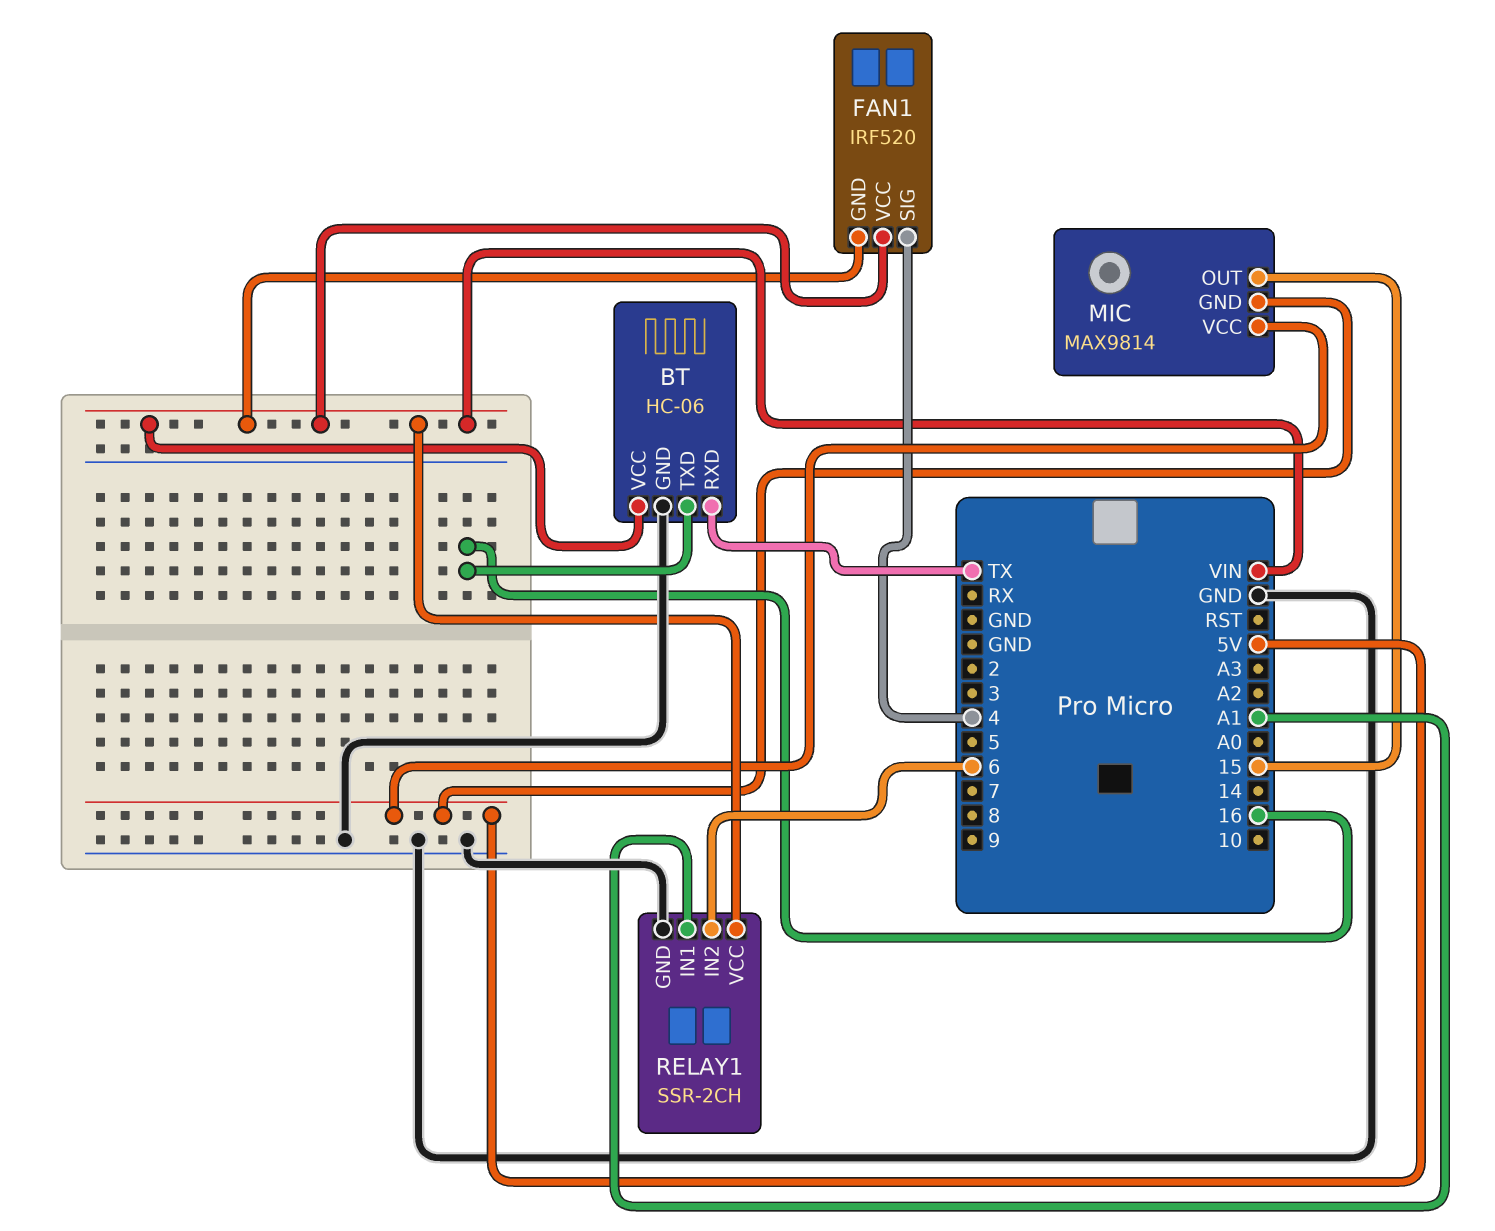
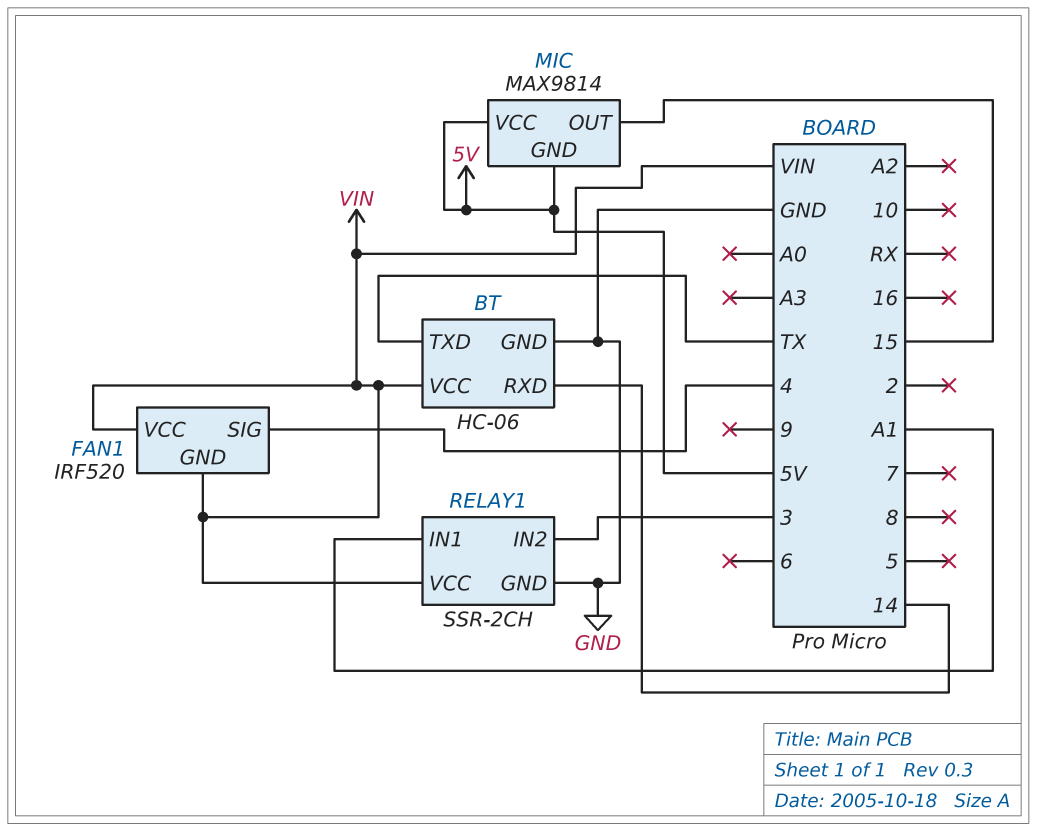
BT pin RXD: TX -> 14
BT pin TXD: 16 -> TX
RELAY1 pin IN2: 6 -> 3

